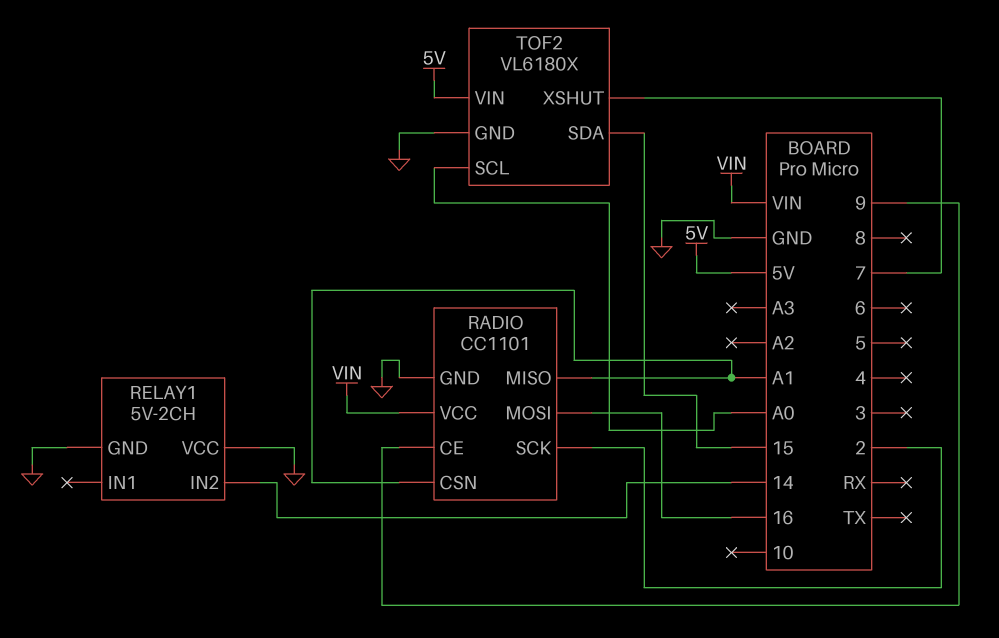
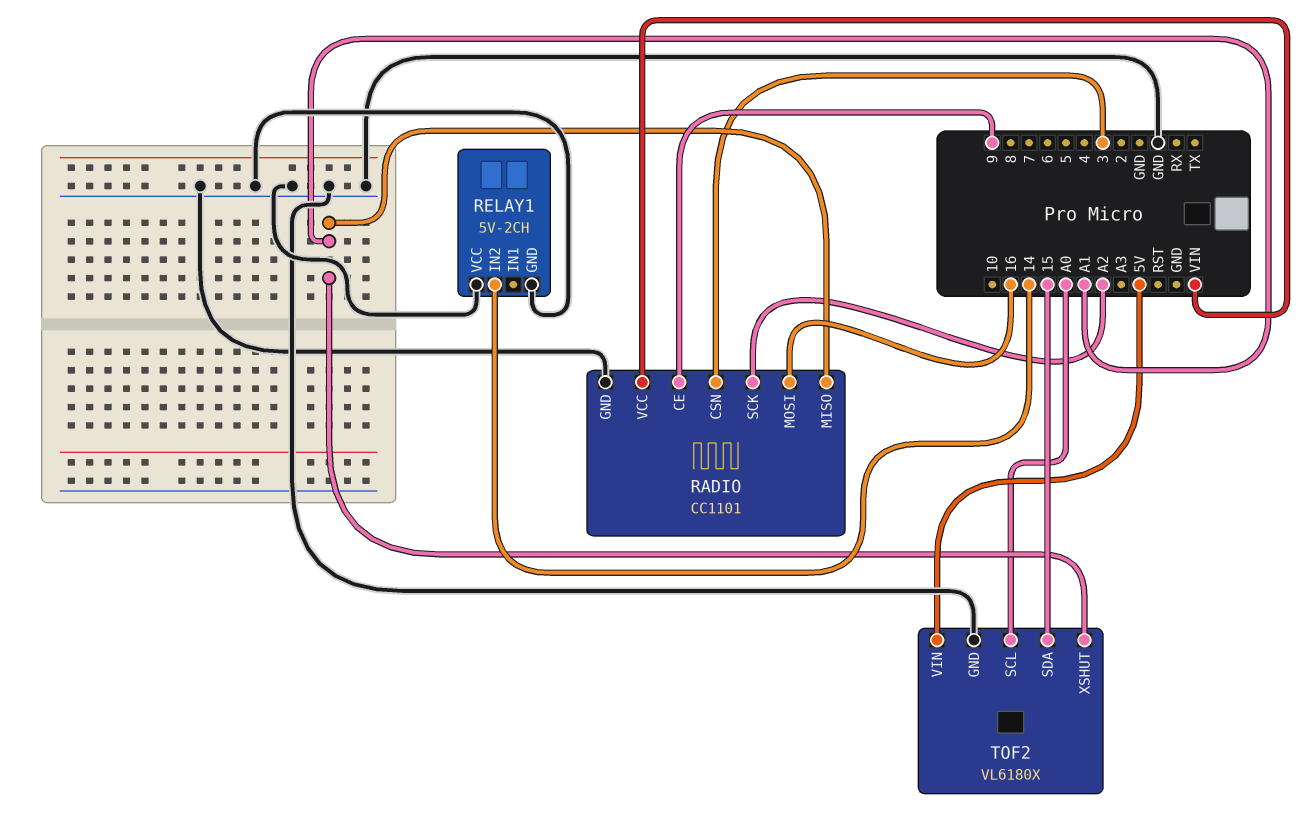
RADIO pin CSN: A1 -> 3
RADIO pin SCK: 2 -> A2
TOF2 pin XSHUT: 7 -> A1

